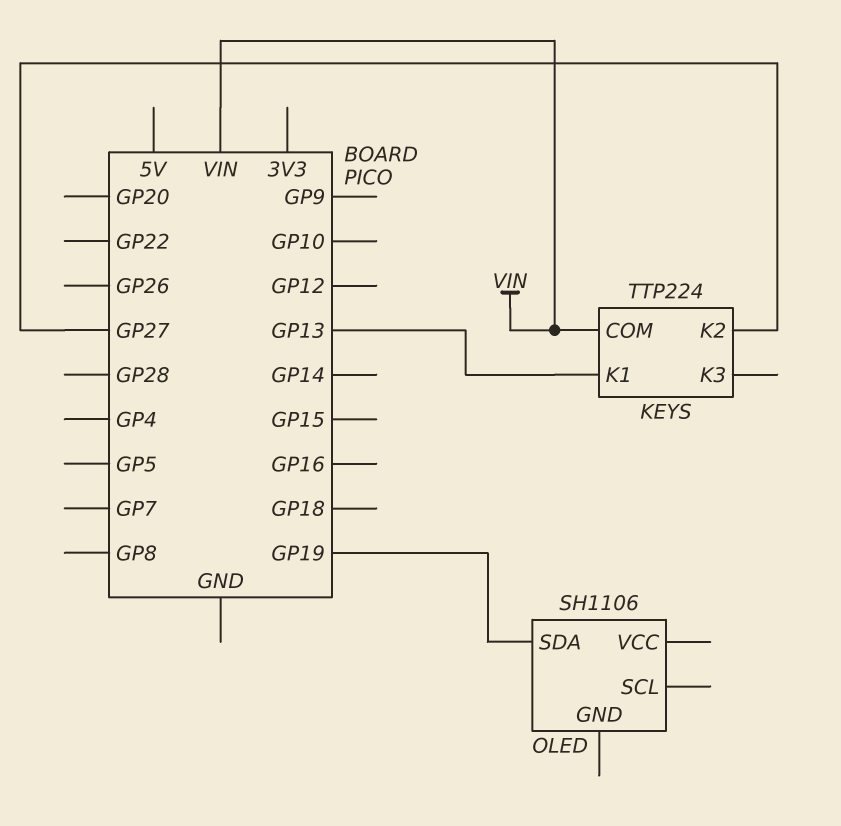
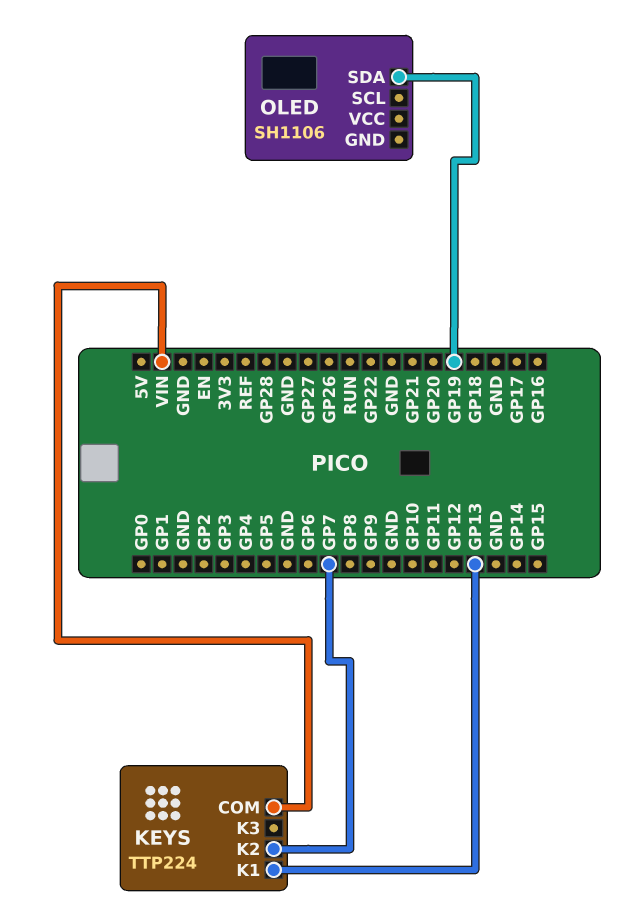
KEYS pin K2: GP27 -> GP7

